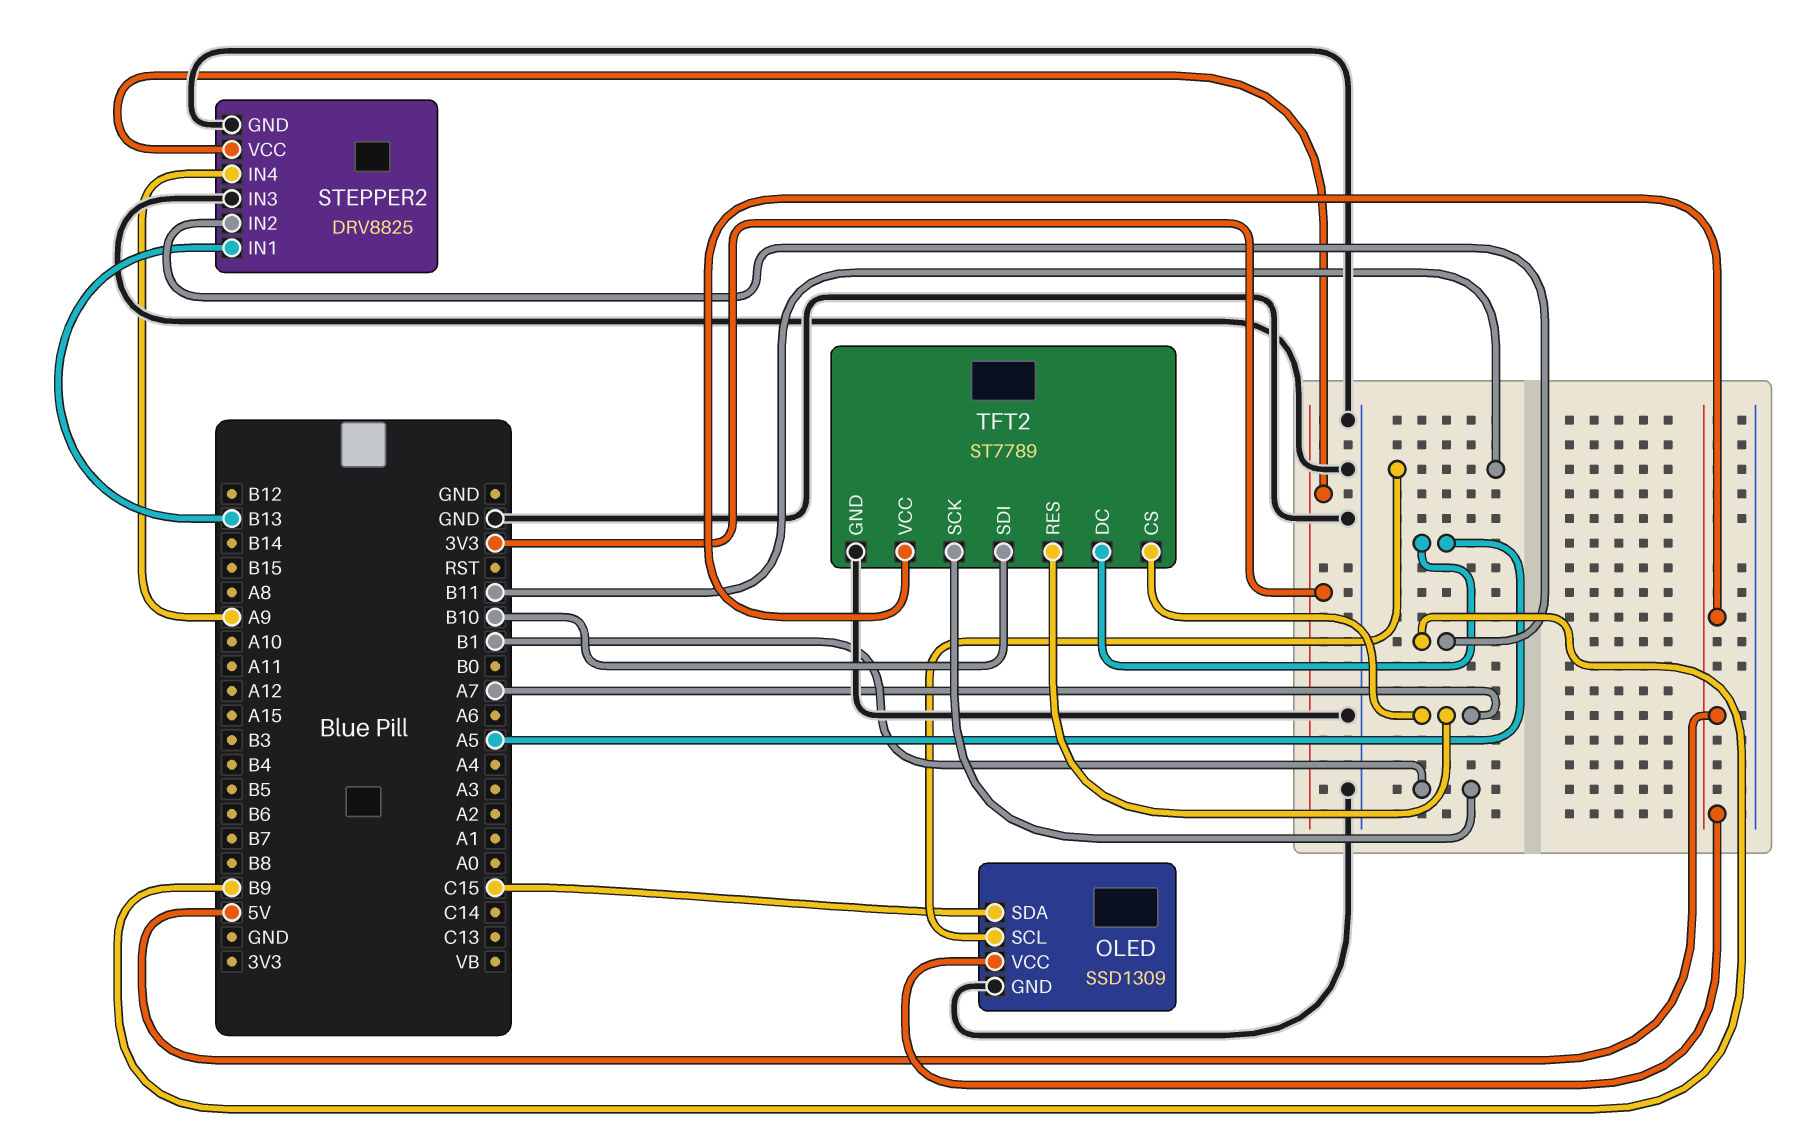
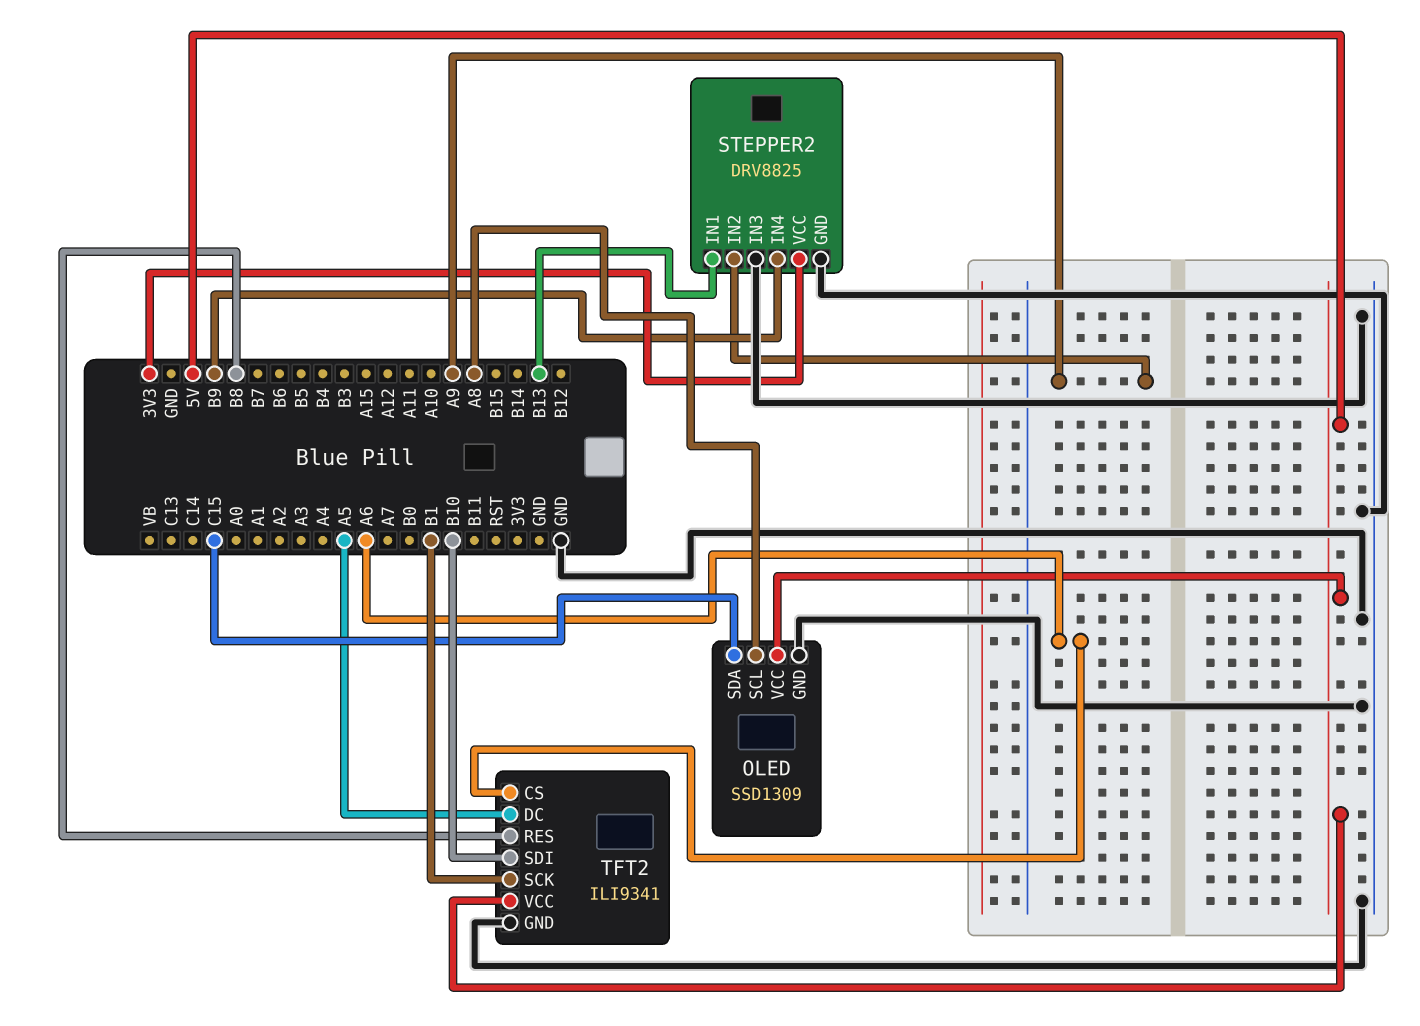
OLED pin SCL: B11 -> A8
STEPPER2 pin IN2: B9 -> A9
STEPPER2 pin IN4: A9 -> B9
TFT2: ST7789 -> ILI9341
TFT2 pin CS: A7 -> A6
TFT2 pin RES: A7 -> B8

